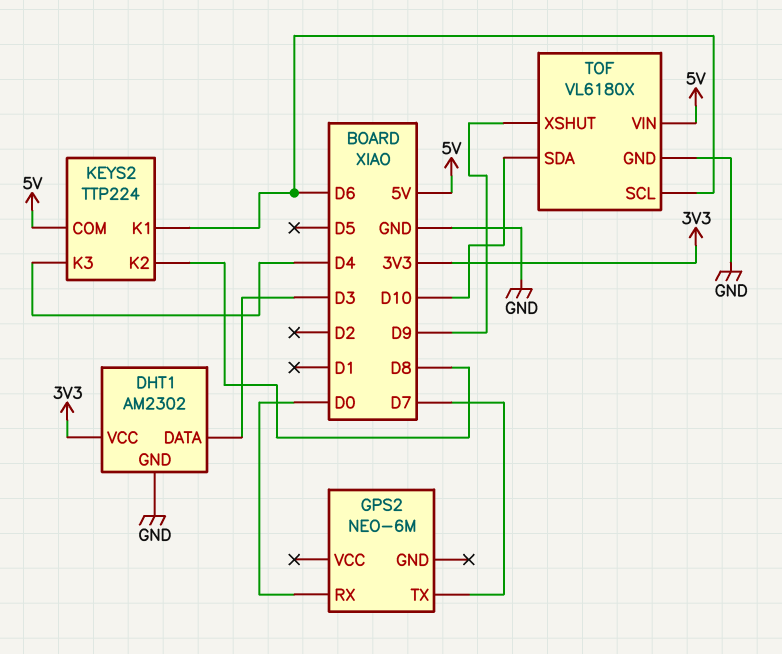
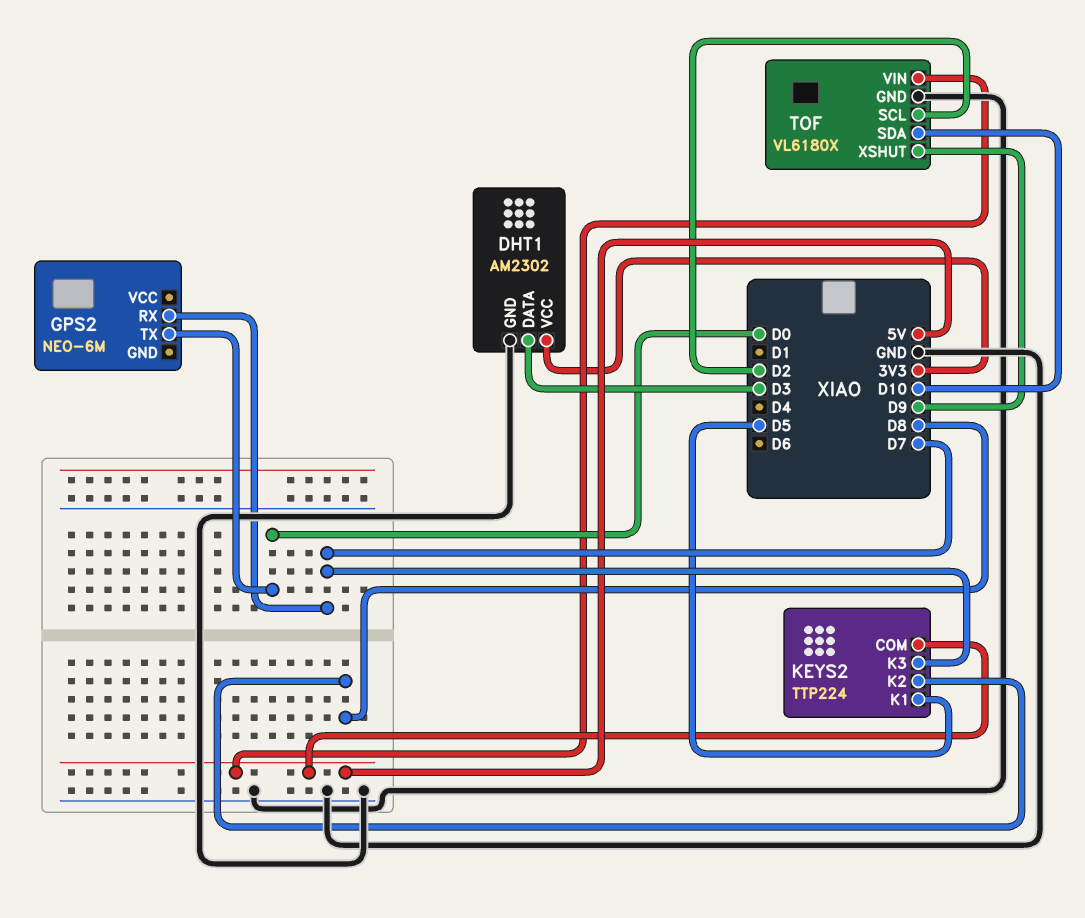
GPS2 pin RX: D0 -> D7
GPS2 pin TX: D7 -> D0
KEYS2 pin K1: D6 -> D5
KEYS2 pin K3: D4 -> D7
TOF pin SCL: D6 -> D2

